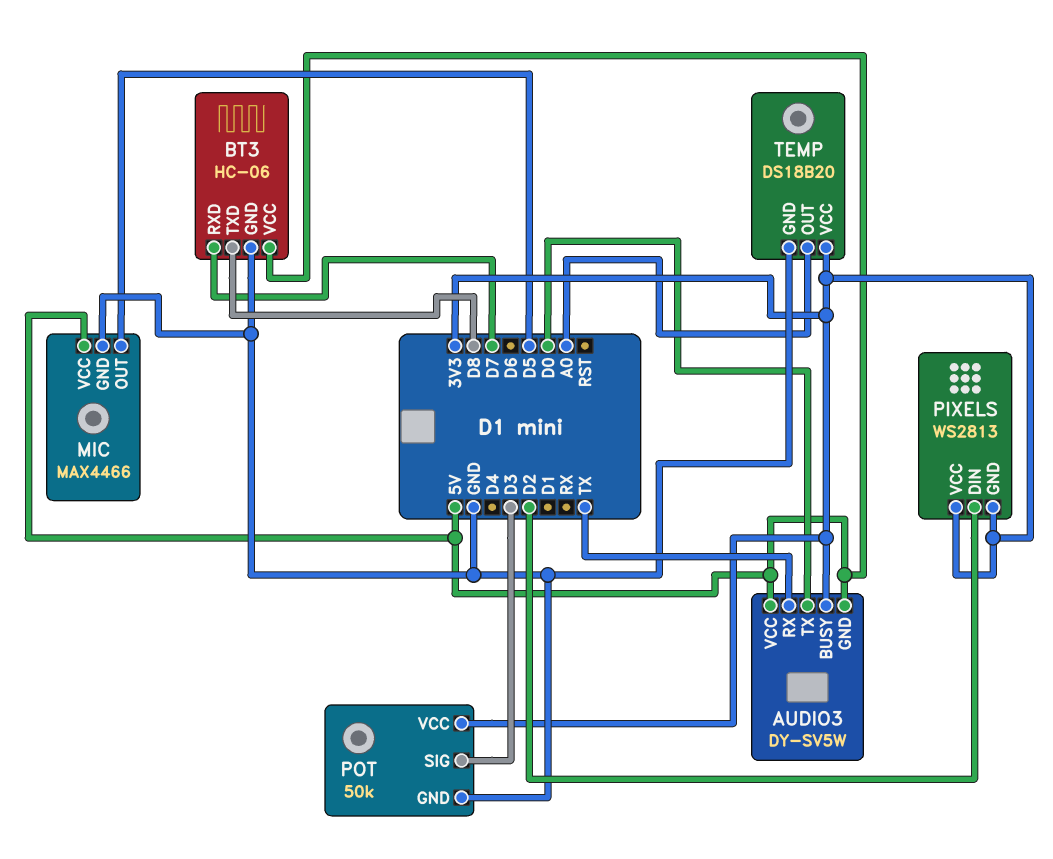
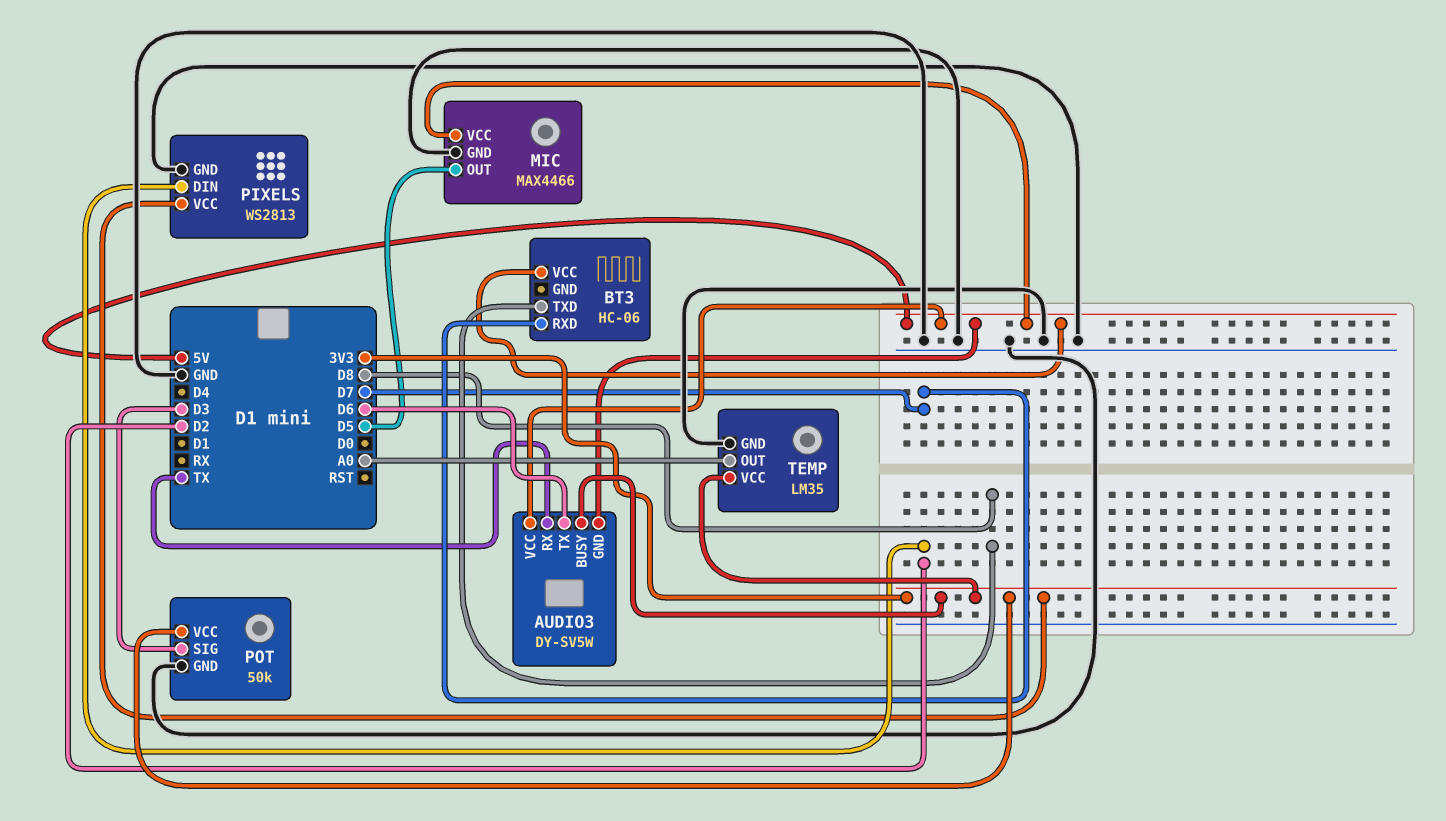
AUDIO3 pin TX: D0 -> D6
BT3 pin GND: GND -> none
PIXELS pin GND: 3V3 -> GND
TEMP: DS18B20 -> LM35

